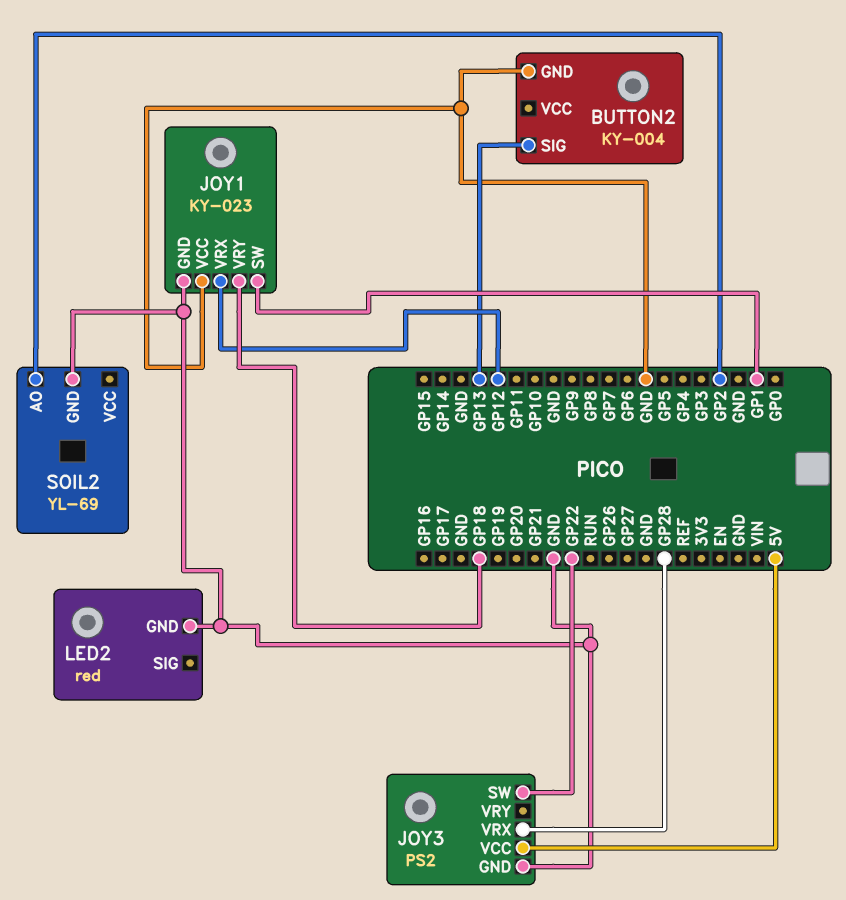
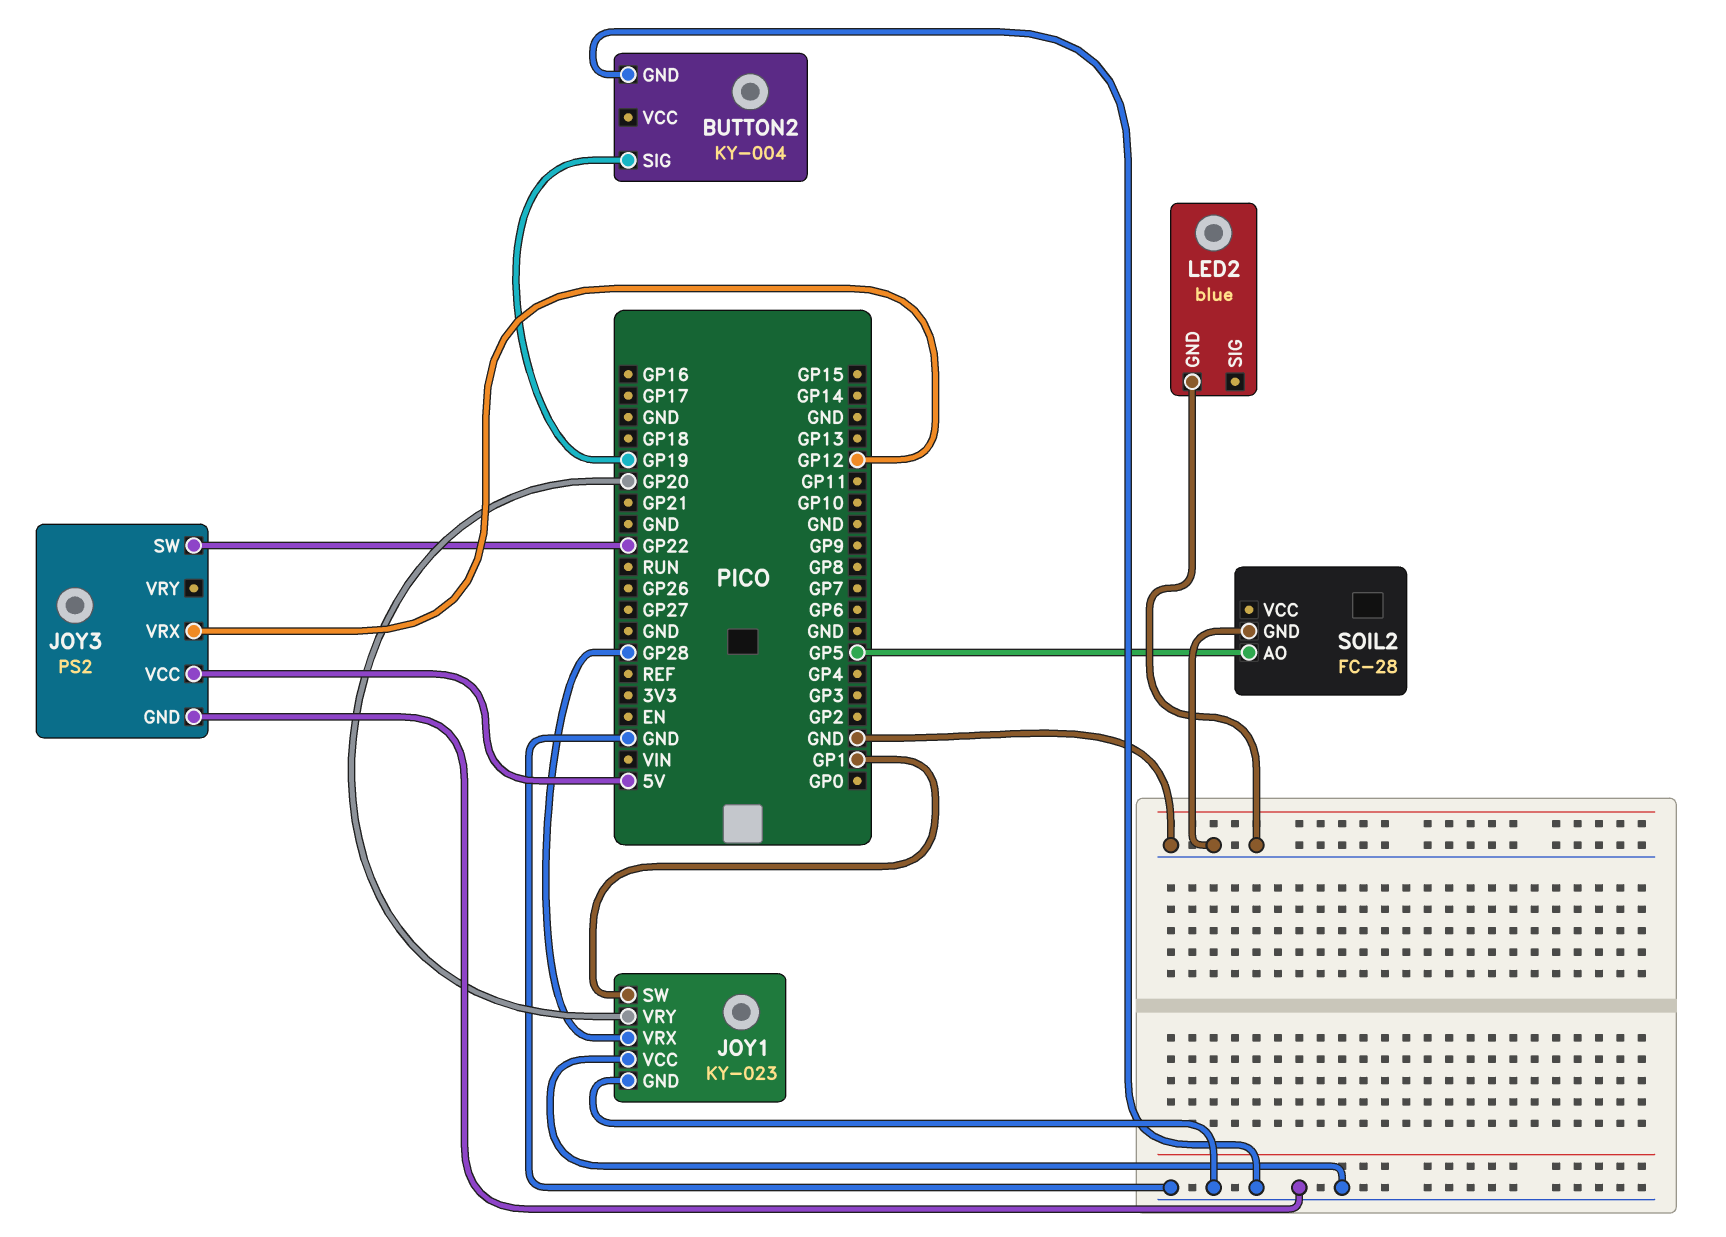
BUTTON2 pin SIG: GP13 -> GP19
JOY1 pin VRX: GP12 -> GP28
JOY1 pin VRY: GP18 -> GP20
JOY3 pin VRX: GP28 -> GP12
LED2: red -> blue
SOIL2: YL-69 -> FC-28
SOIL2 pin AO: GP2 -> GP5

